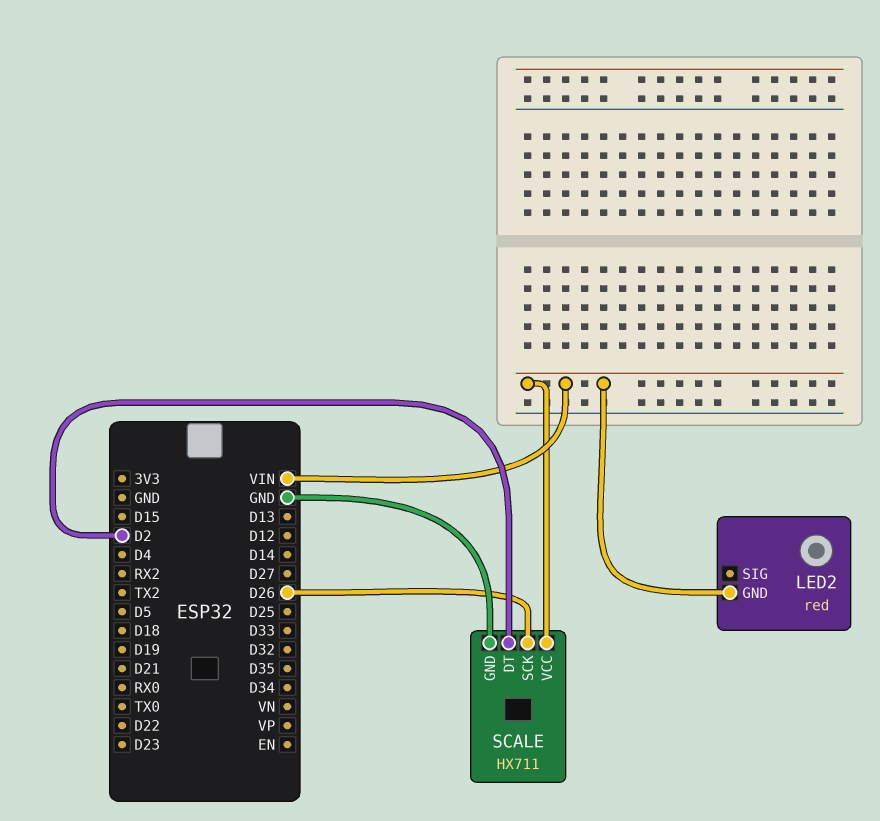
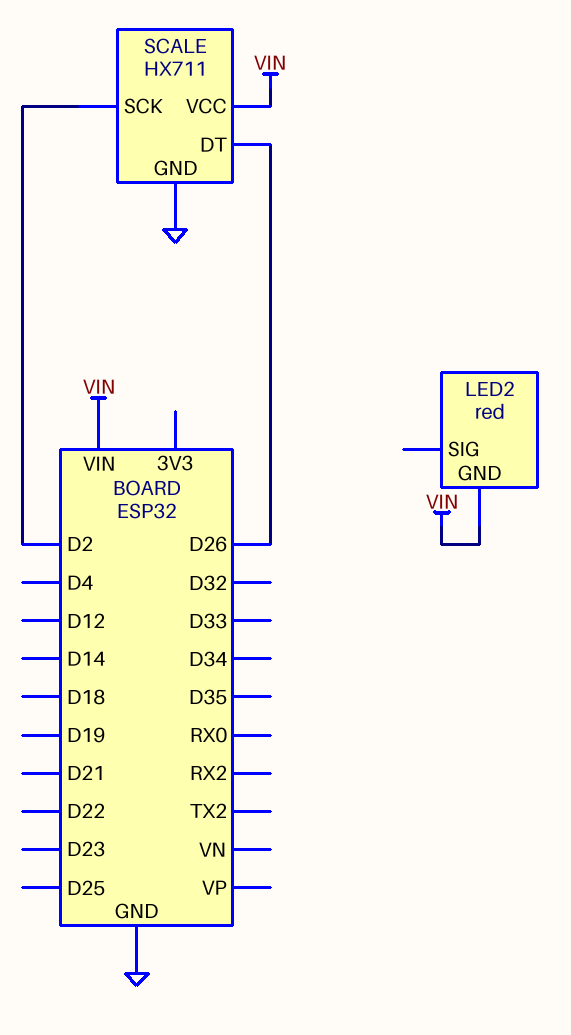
SCALE pin DT: D2 -> D26
SCALE pin SCK: D26 -> D2

